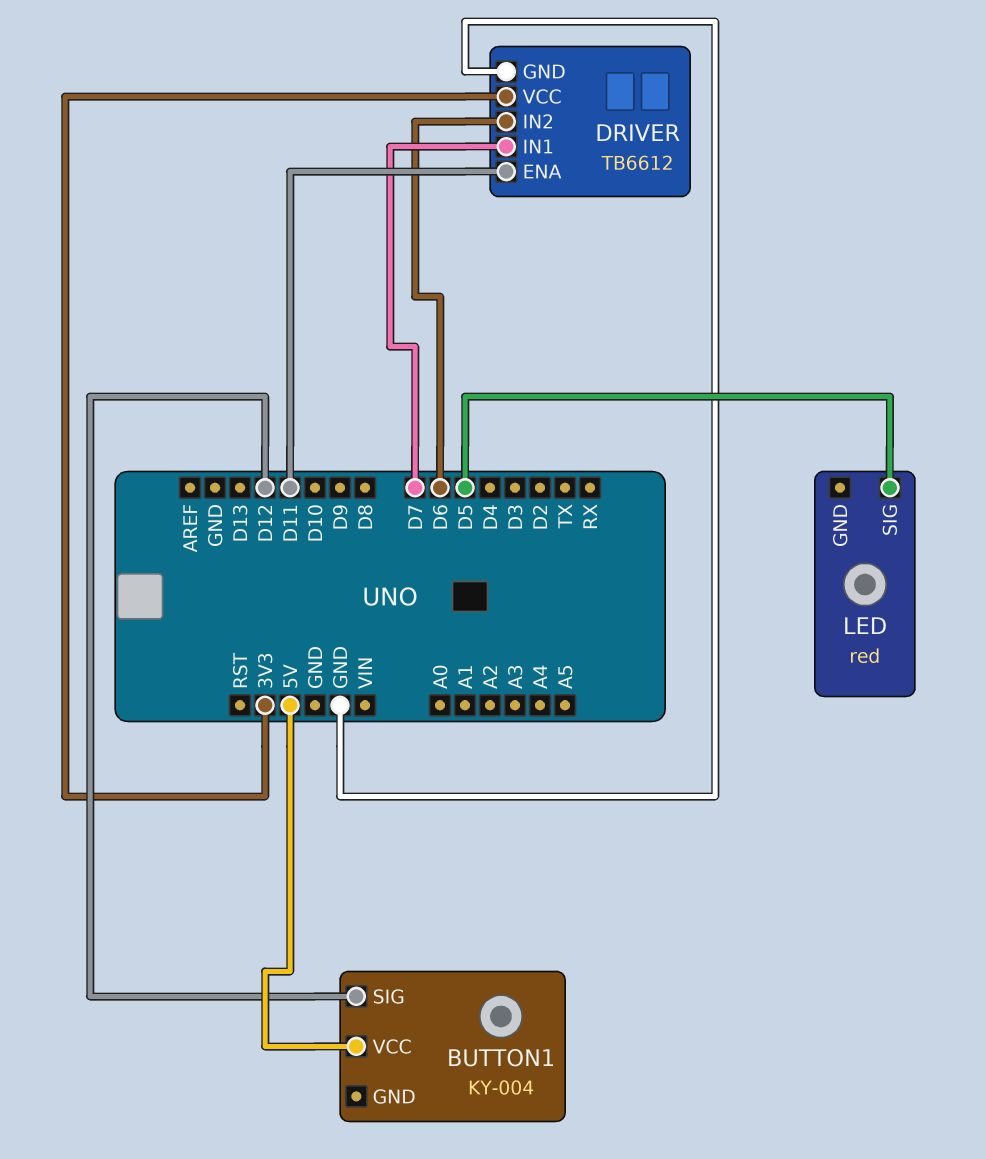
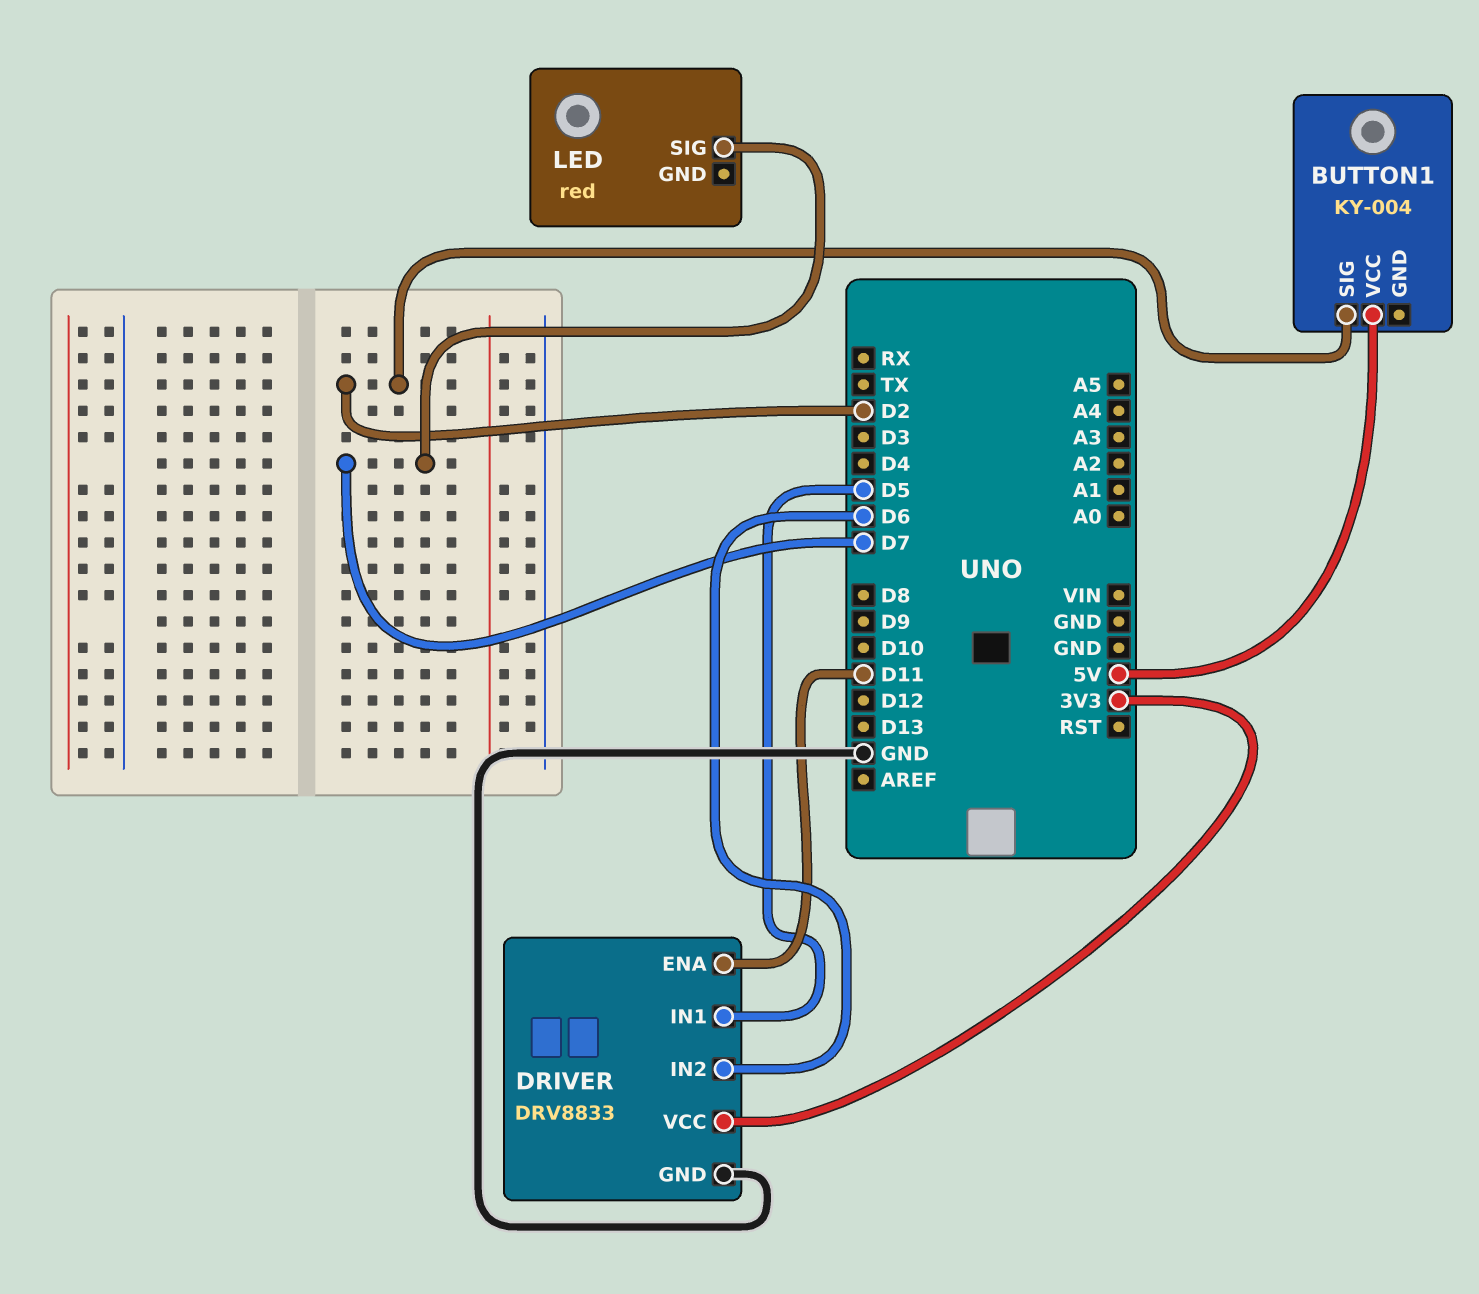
BUTTON1 pin SIG: D12 -> D2
DRIVER: TB6612 -> DRV8833
DRIVER pin IN1: D7 -> D5
LED pin SIG: D5 -> D7

